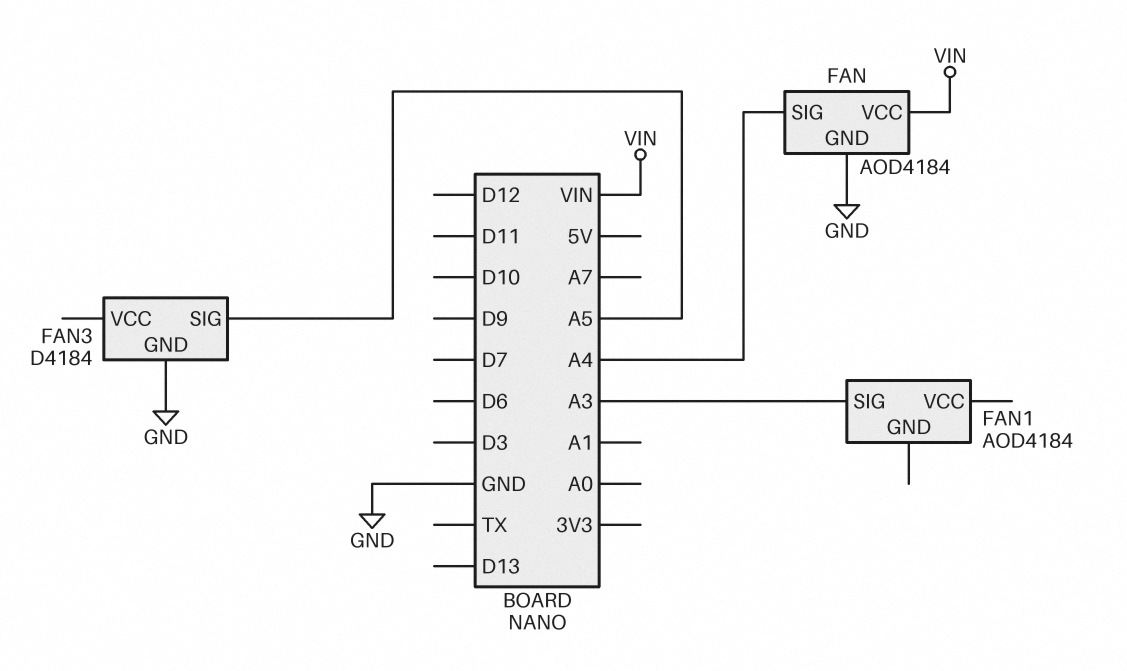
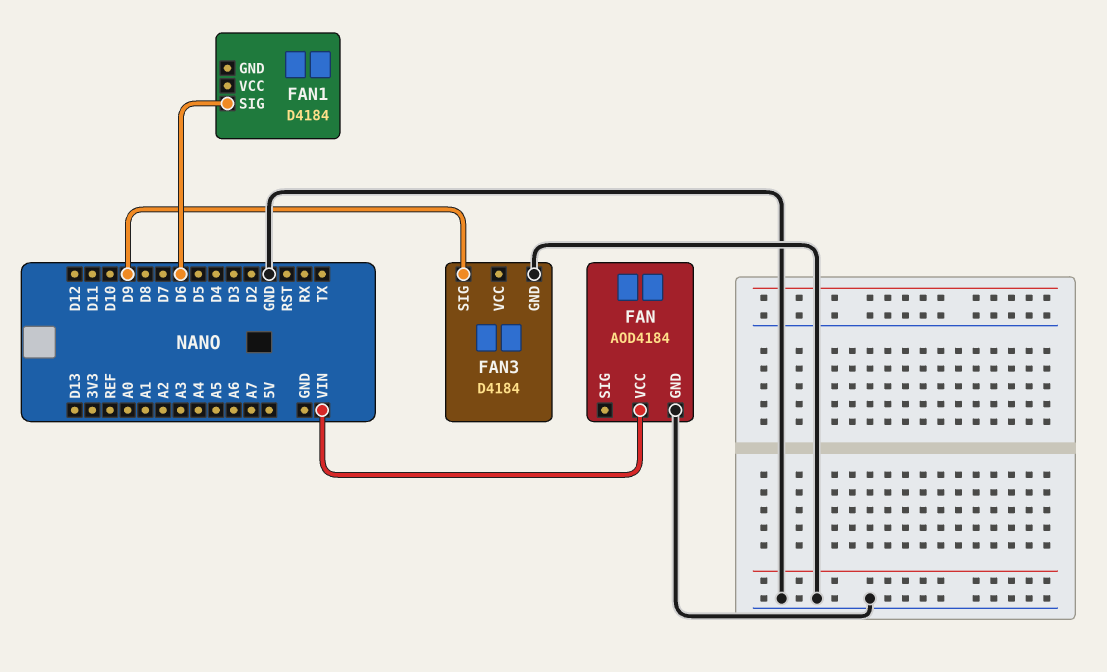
FAN pin SIG: A4 -> none
FAN1: AOD4184 -> D4184
FAN1 pin SIG: A3 -> D6
FAN3 pin SIG: A5 -> D9

